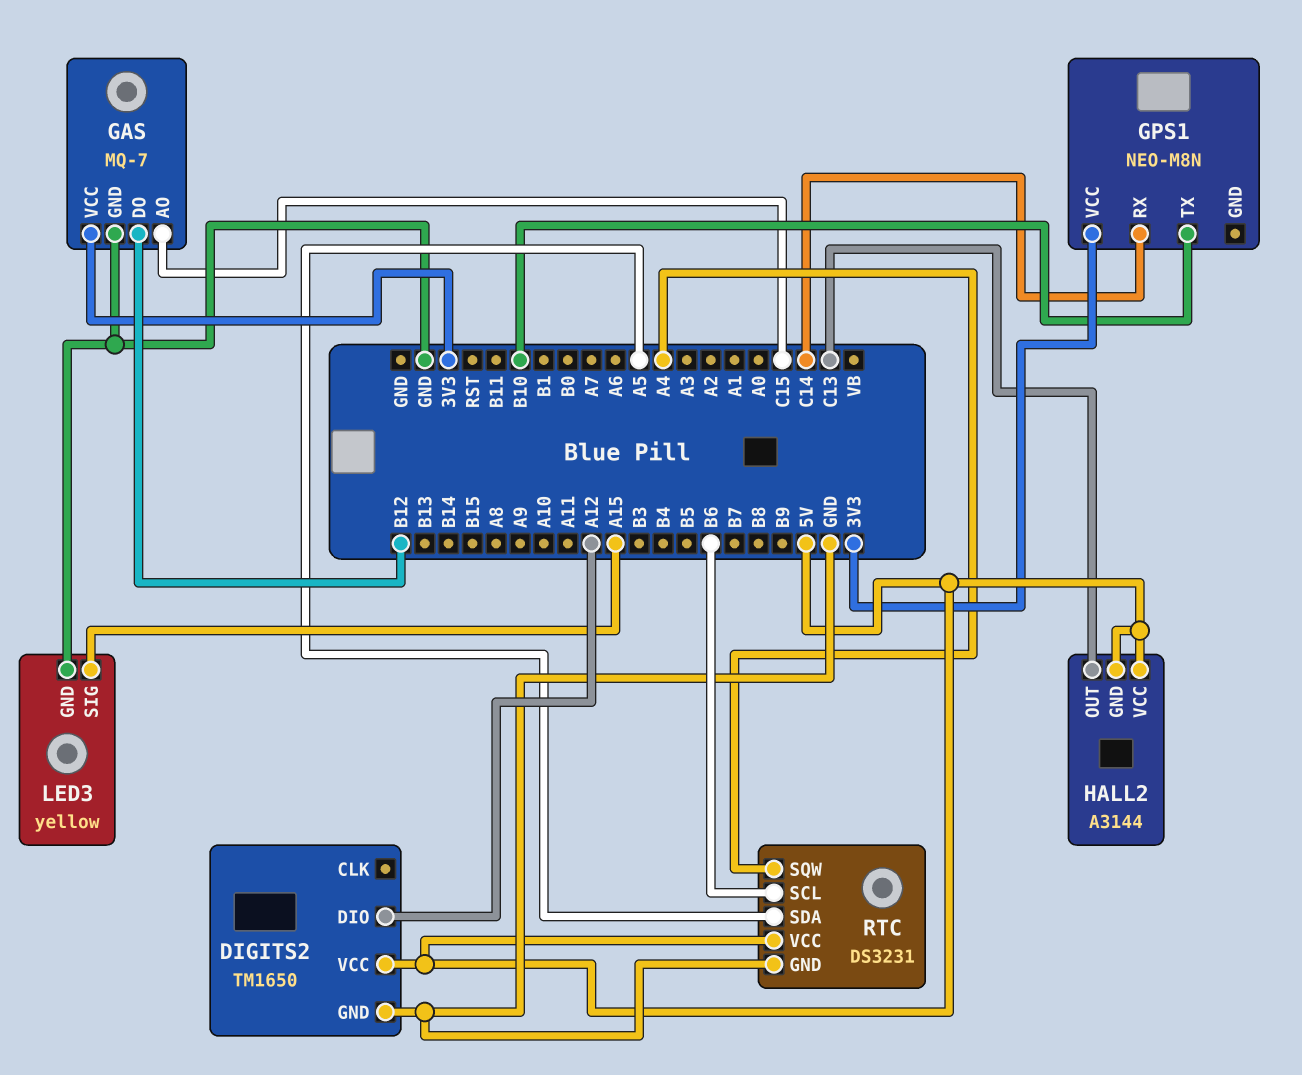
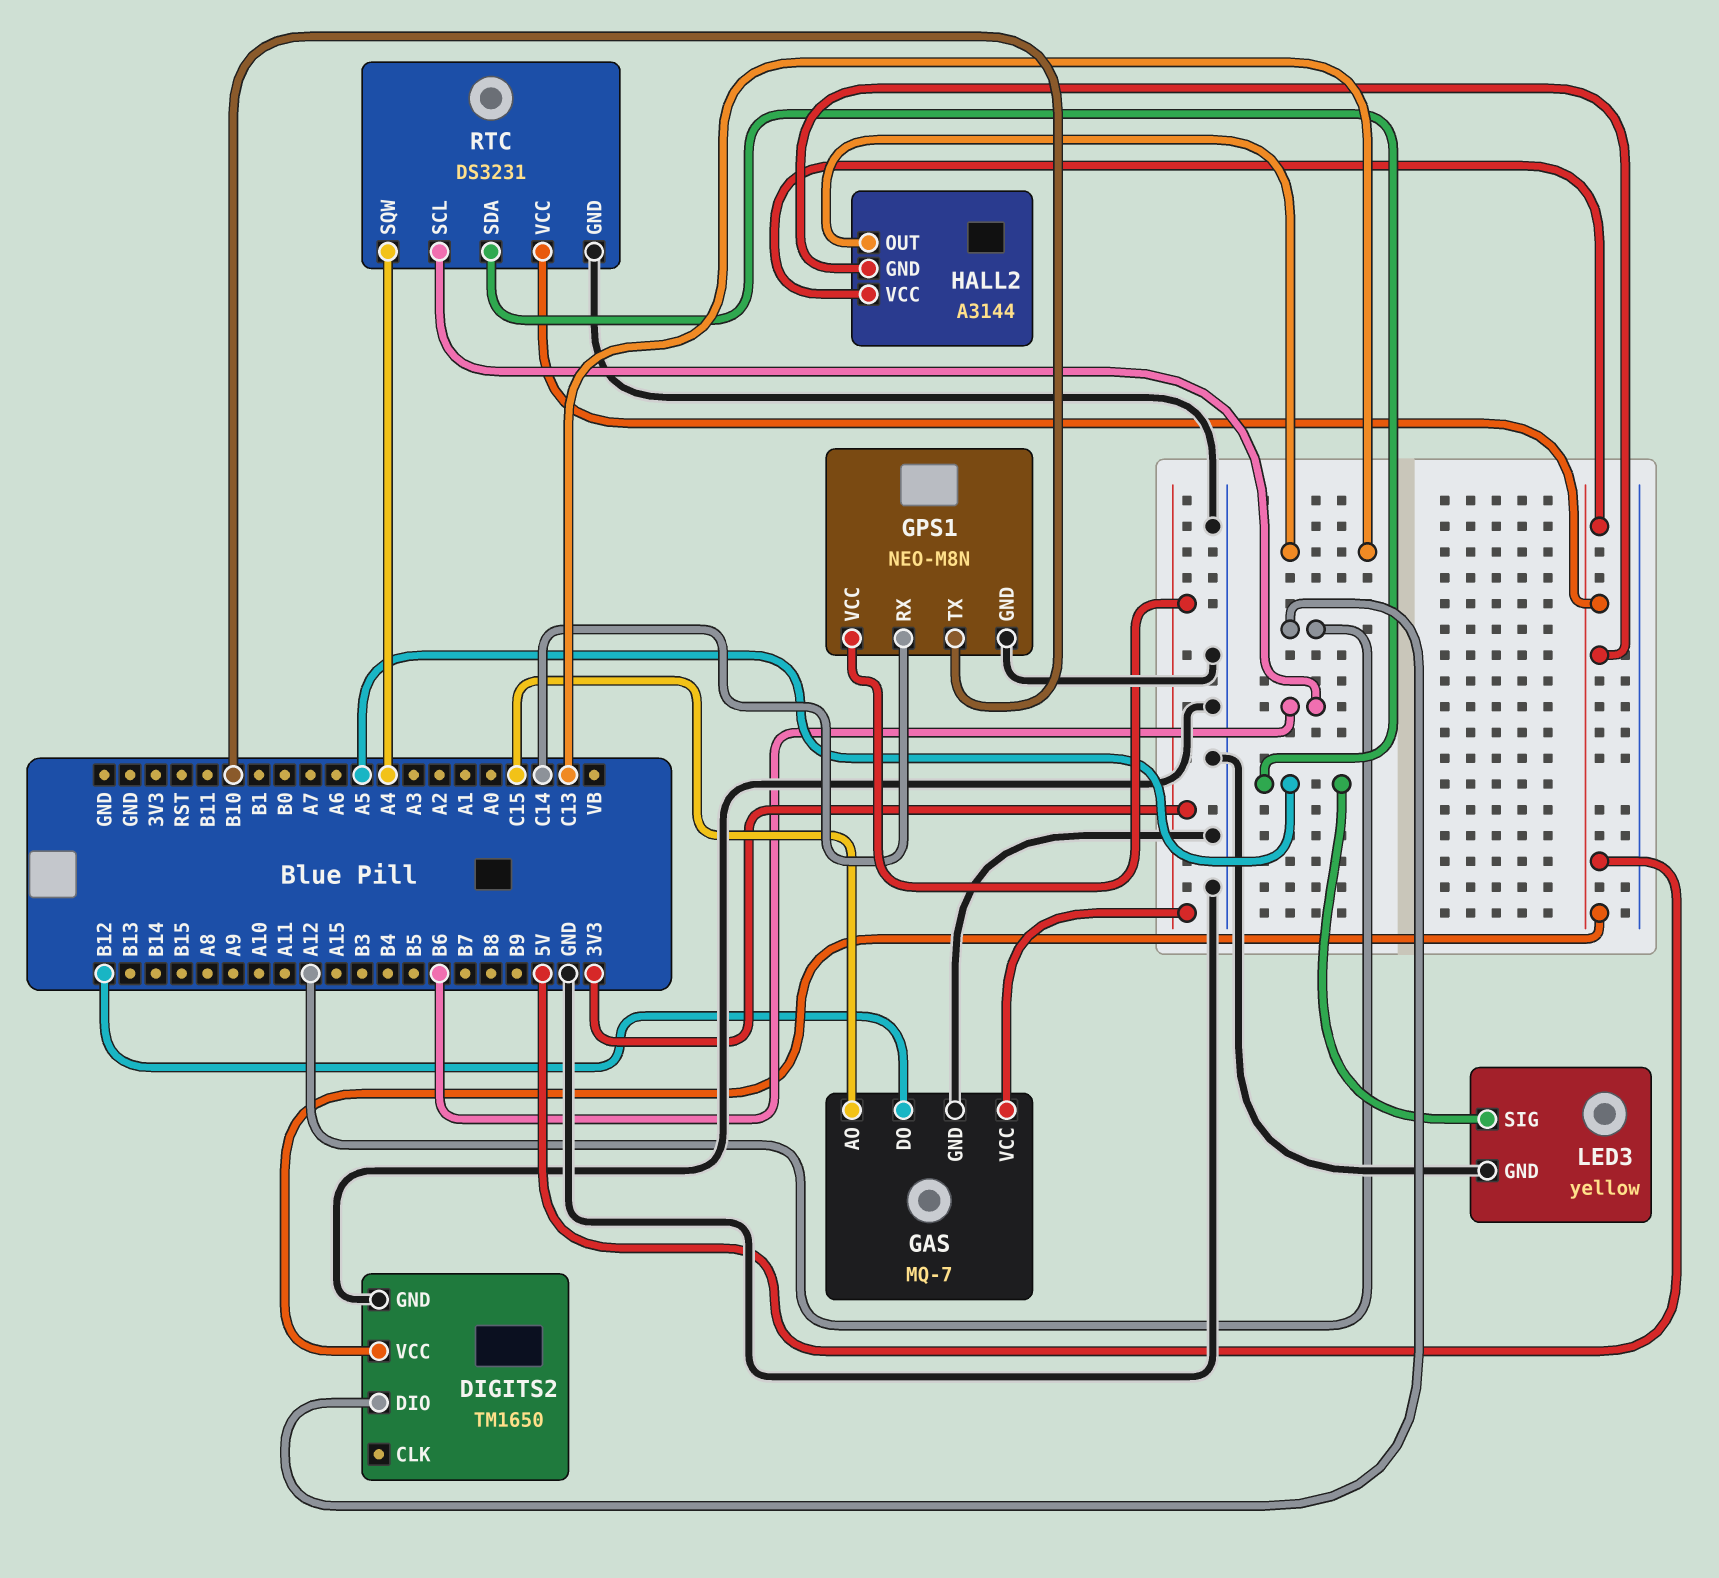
GPS1 pin GND: none -> GND
LED3 pin SIG: A15 -> A5

